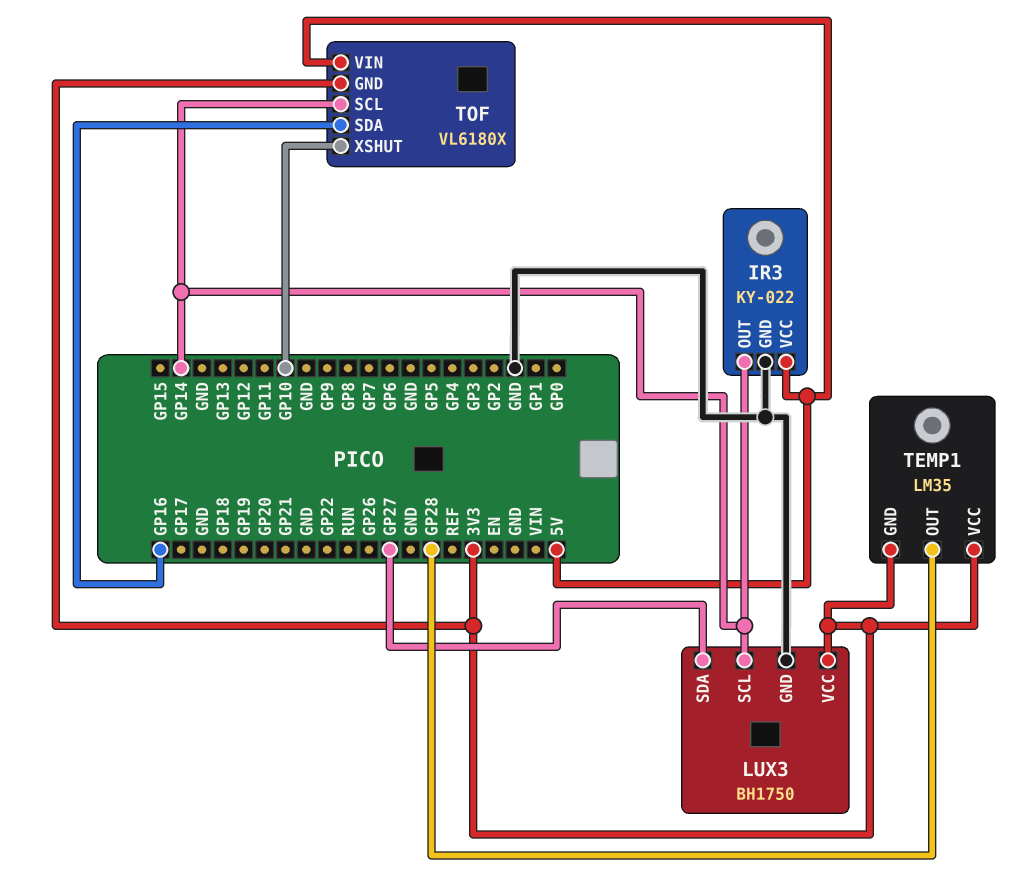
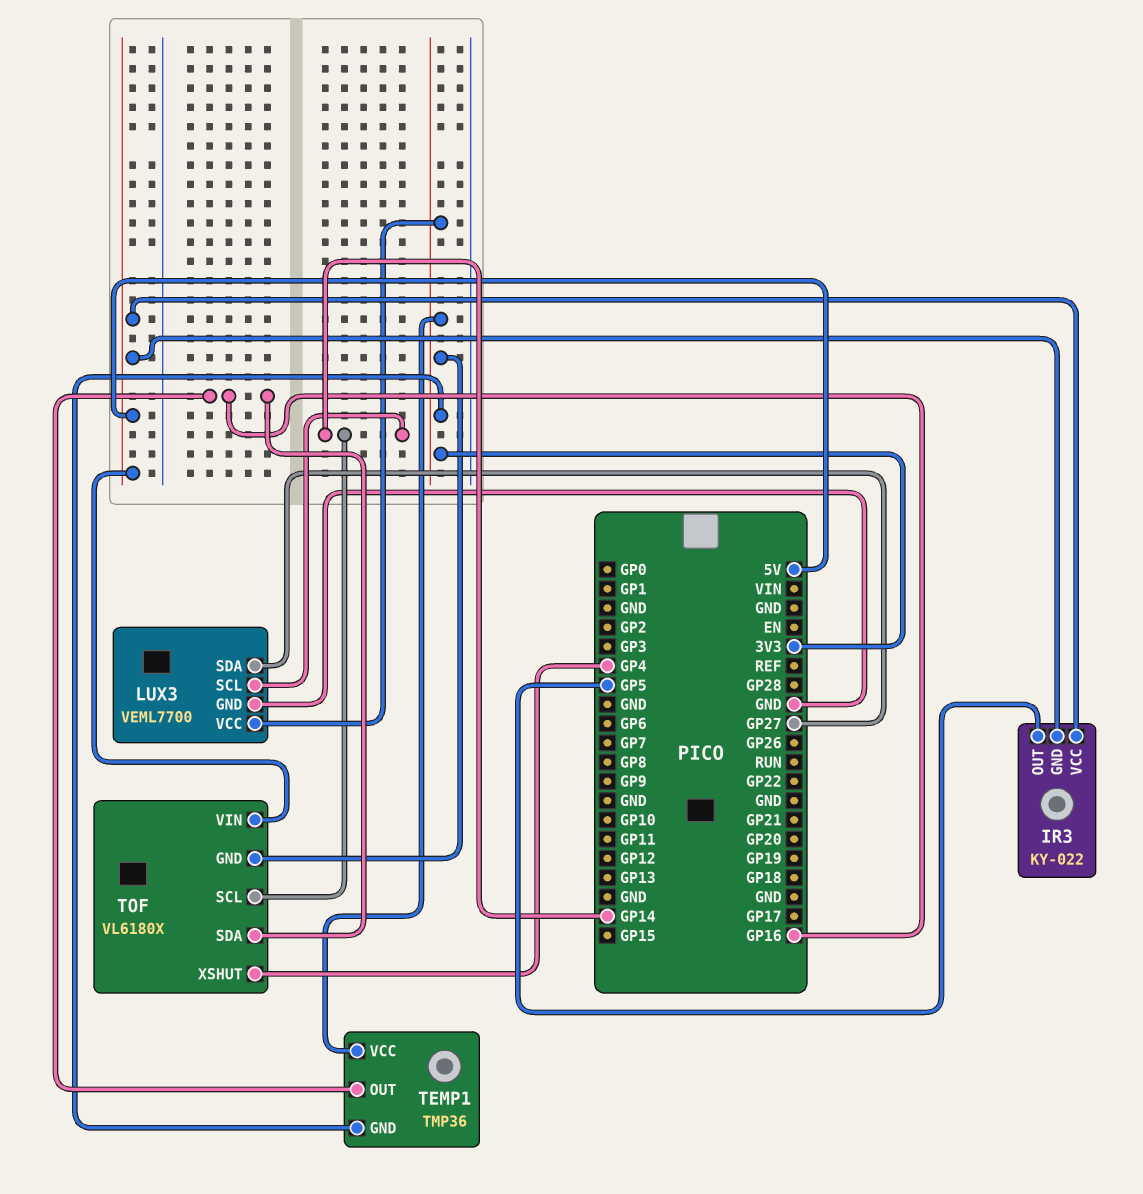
IR3 pin GND: GND -> 5V
IR3 pin OUT: GP14 -> GP5
LUX3: BH1750 -> VEML7700
TEMP1: LM35 -> TMP36
TEMP1 pin OUT: GP28 -> GP16
TOF pin XSHUT: GP10 -> GP4

